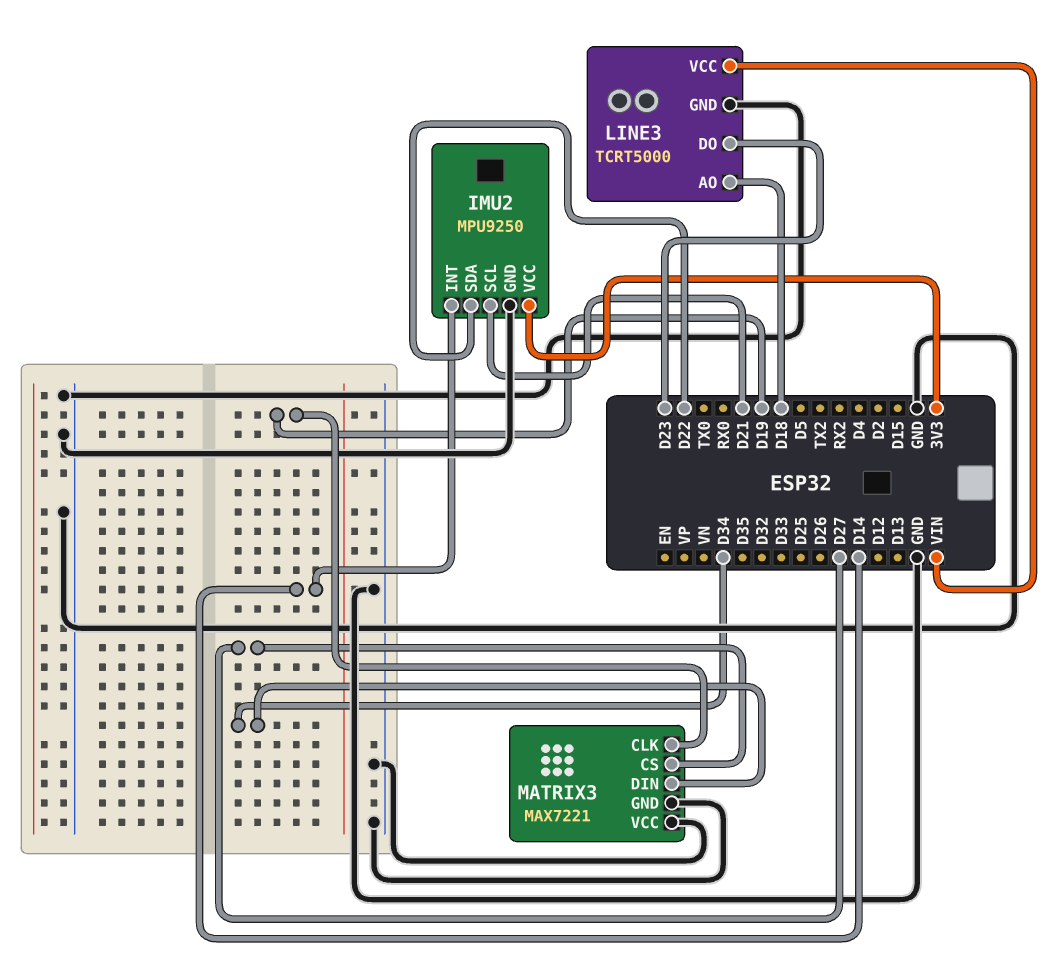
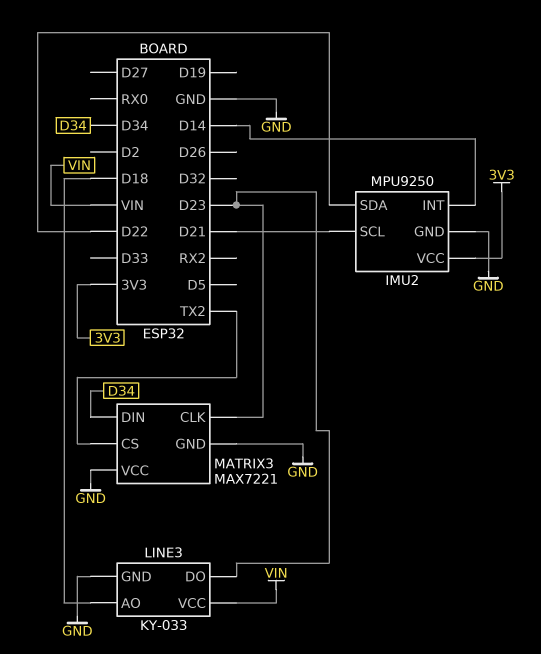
LINE3: TCRT5000 -> KY-033
MATRIX3 pin CLK: D19 -> D23
MATRIX3 pin CS: D27 -> TX2

